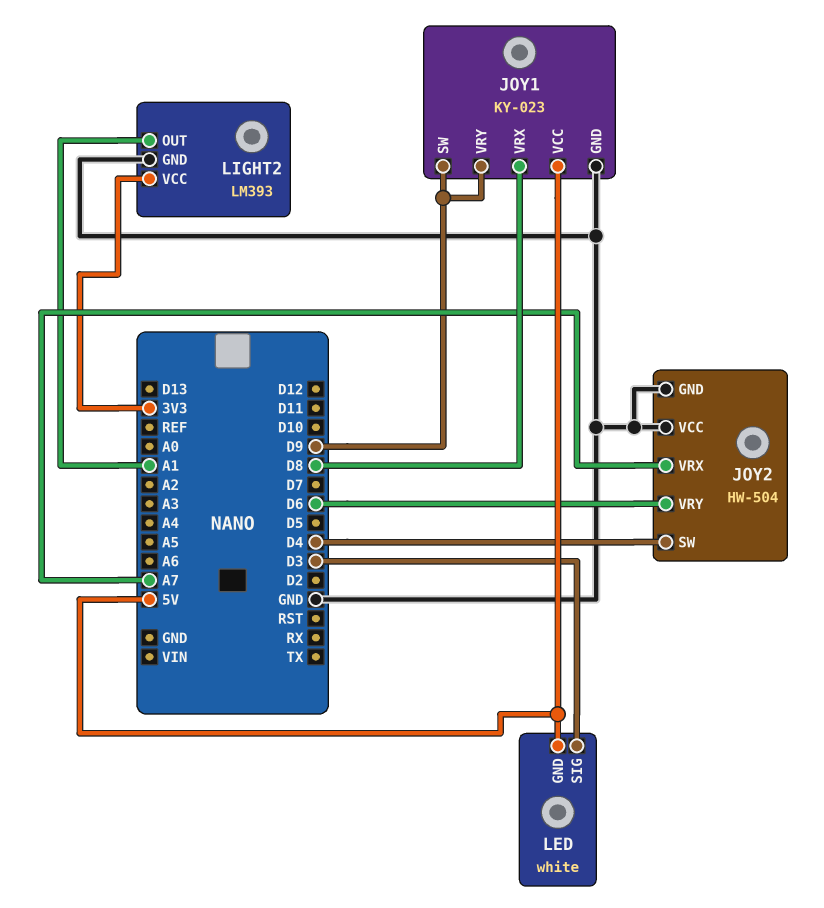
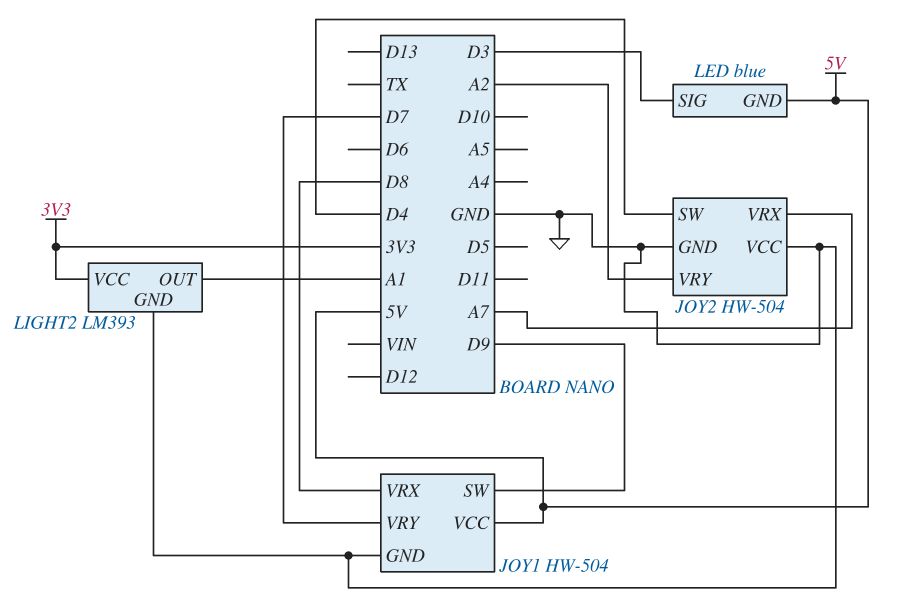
JOY1: KY-023 -> HW-504
JOY1 pin VRY: D9 -> D7
JOY2 pin VRY: D6 -> A2
LED: white -> blue

